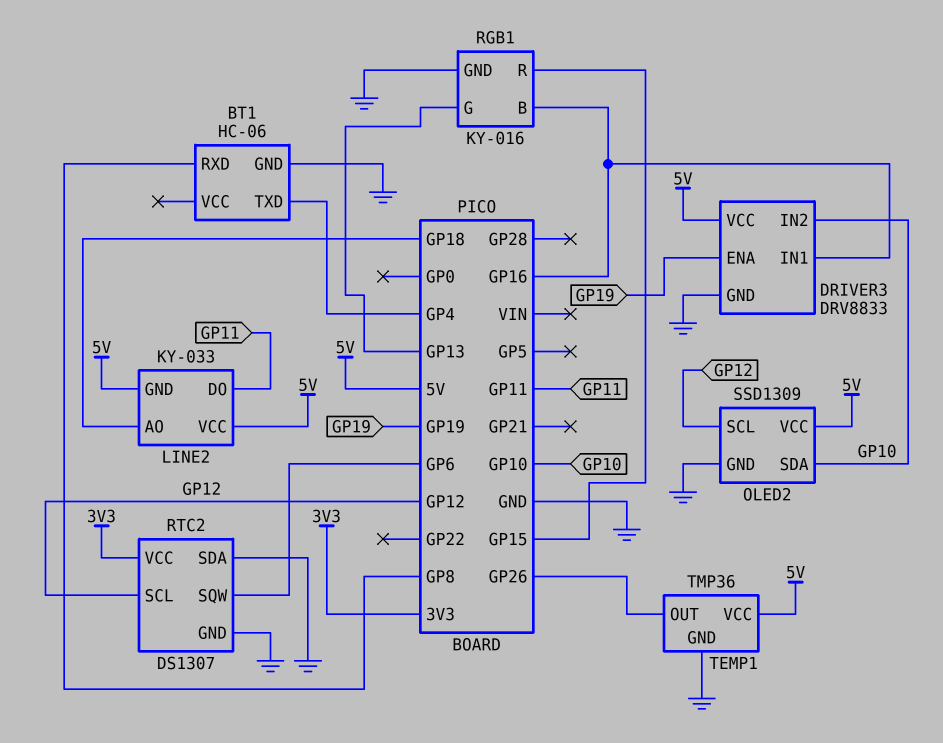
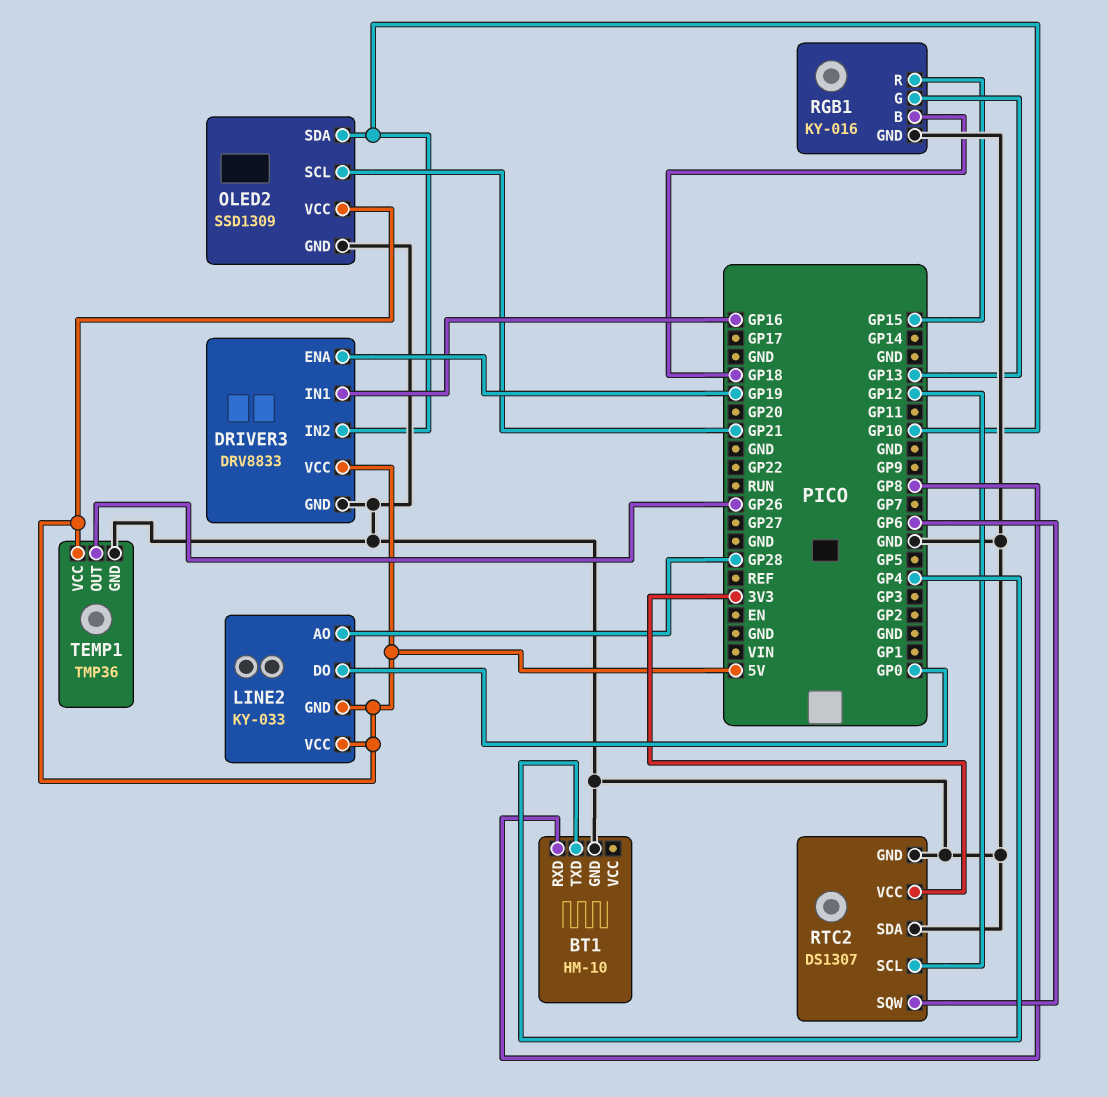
BT1: HC-06 -> HM-10
LINE2 pin AO: GP18 -> GP28
LINE2 pin DO: GP11 -> GP0
OLED2 pin SCL: GP12 -> GP21
RGB1 pin B: GP16 -> GP18

